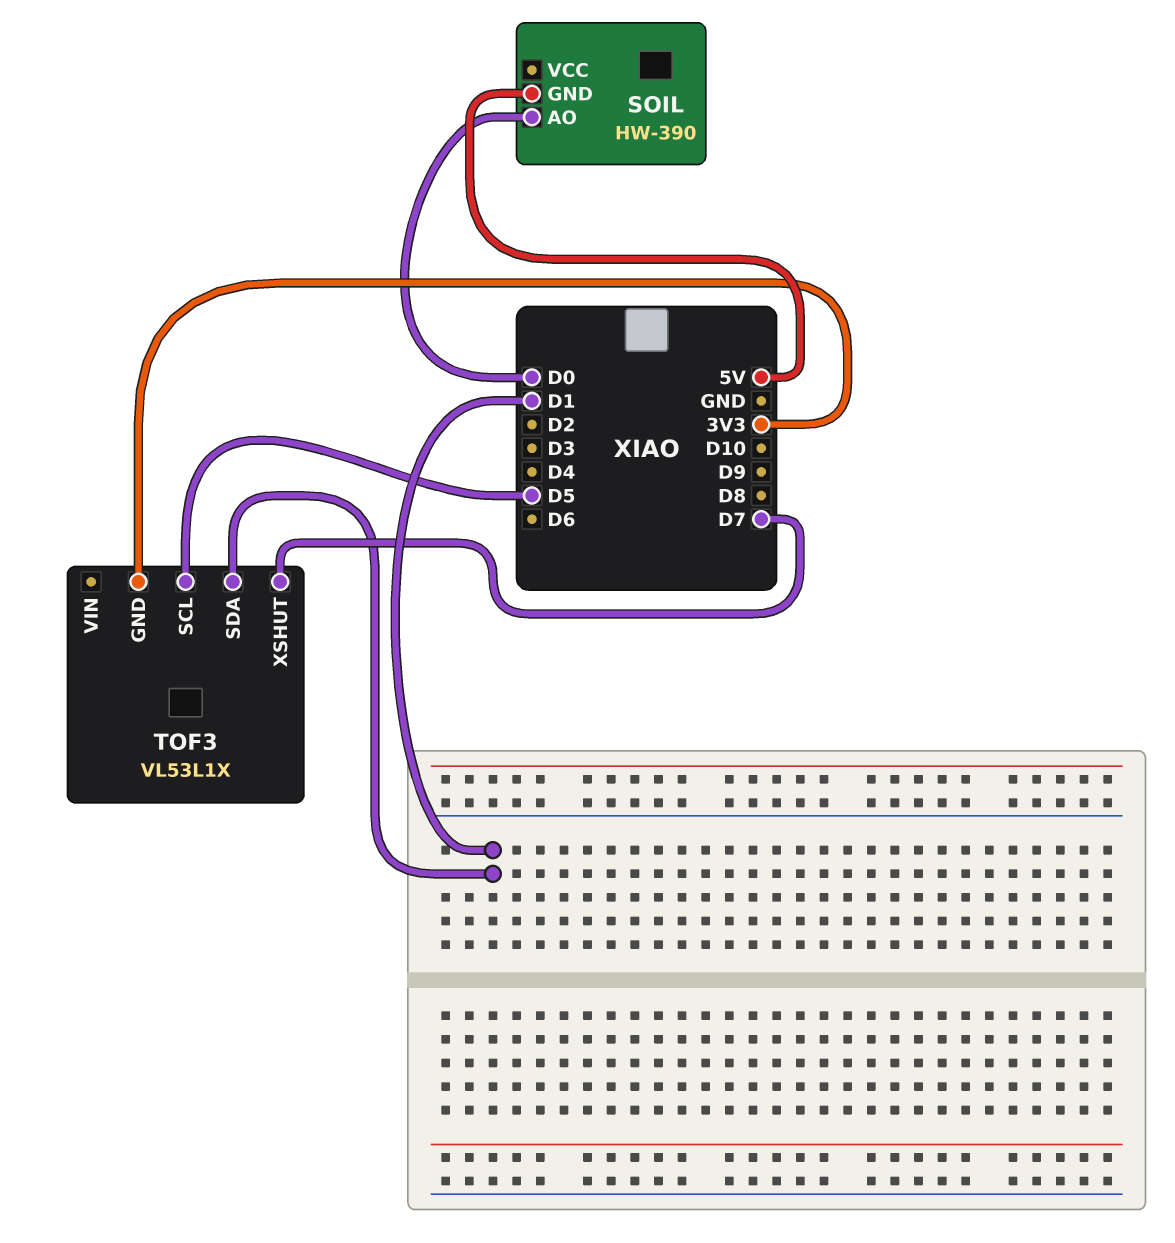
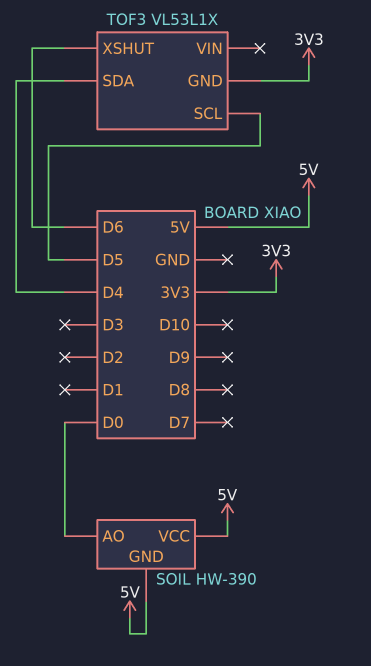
SOIL pin VCC: none -> 5V
TOF3 pin SDA: D1 -> D4
TOF3 pin XSHUT: D7 -> D6

